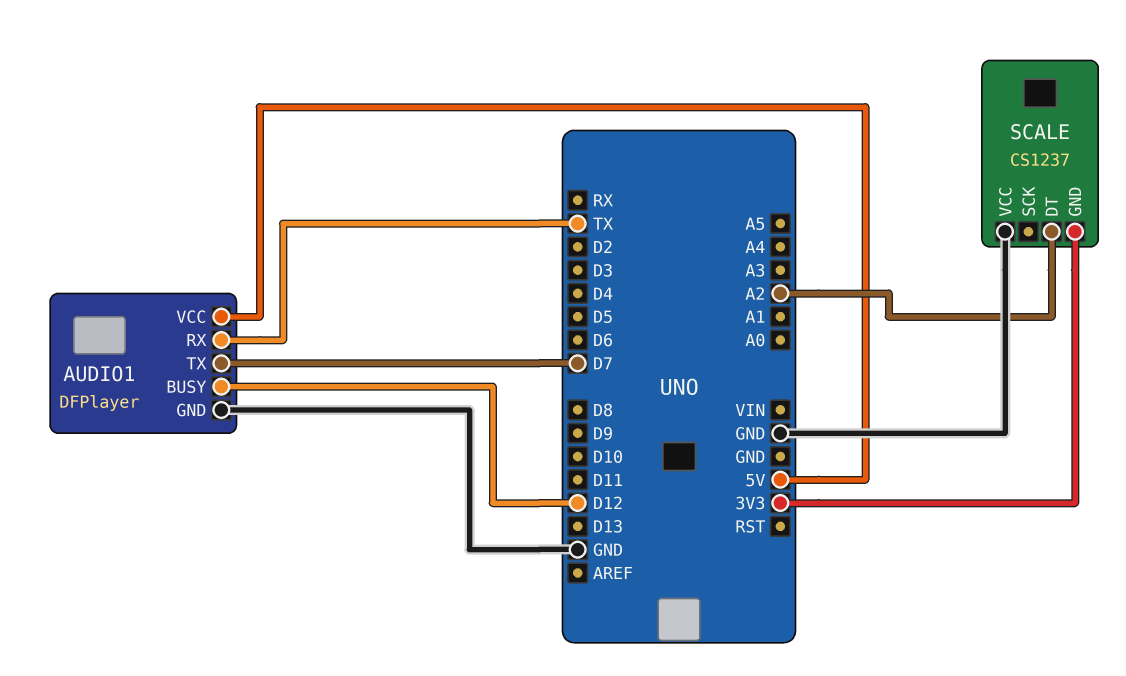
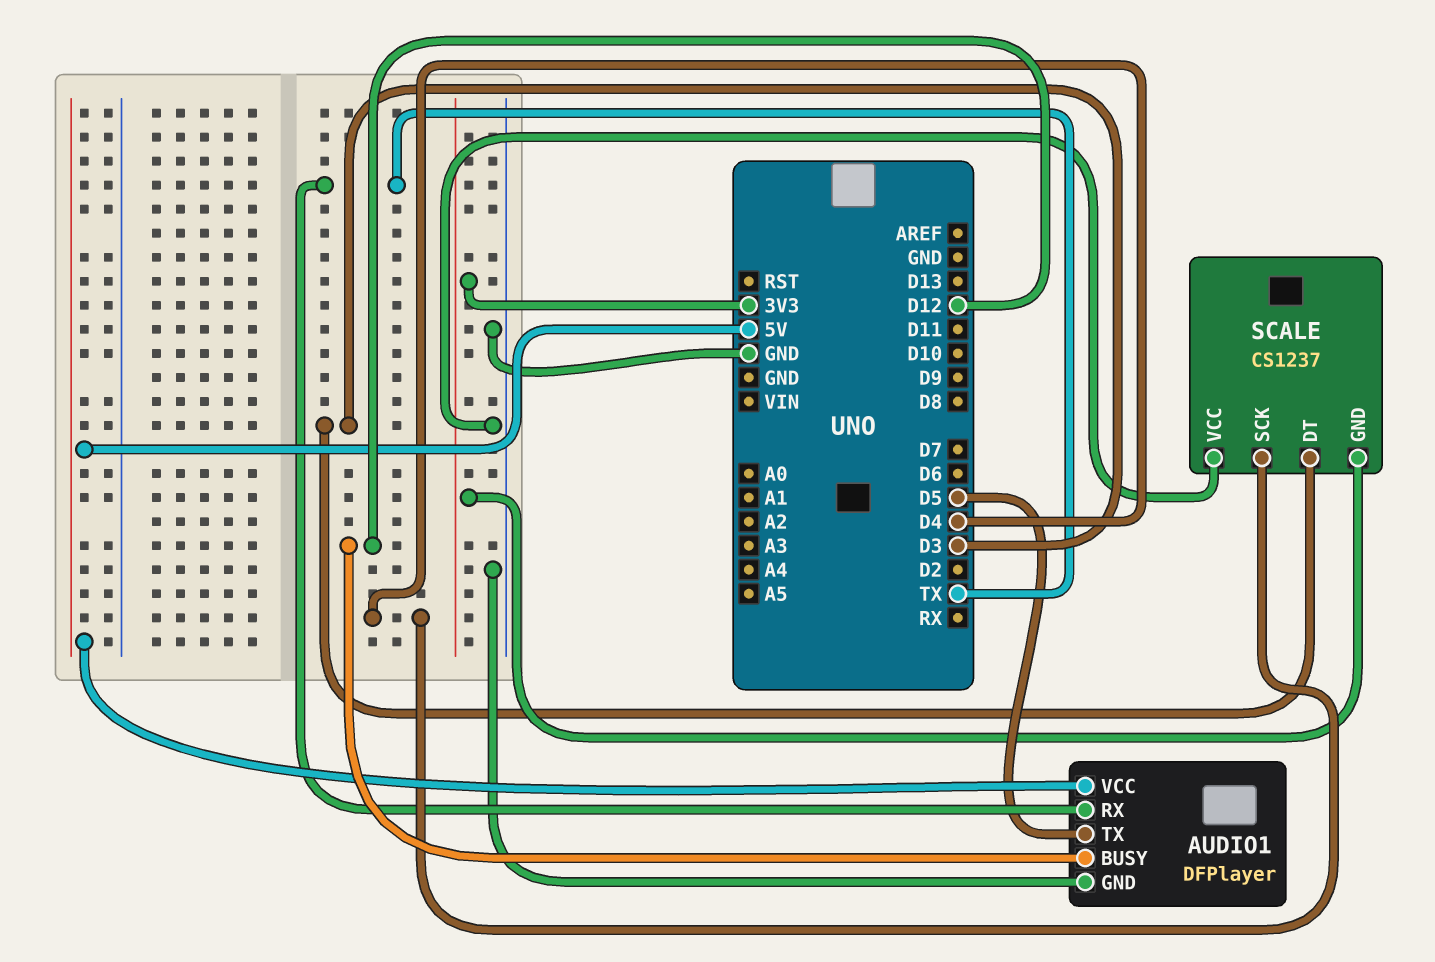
AUDIO1 pin TX: D7 -> D5
SCALE pin DT: A2 -> D3
SCALE pin SCK: none -> D4

